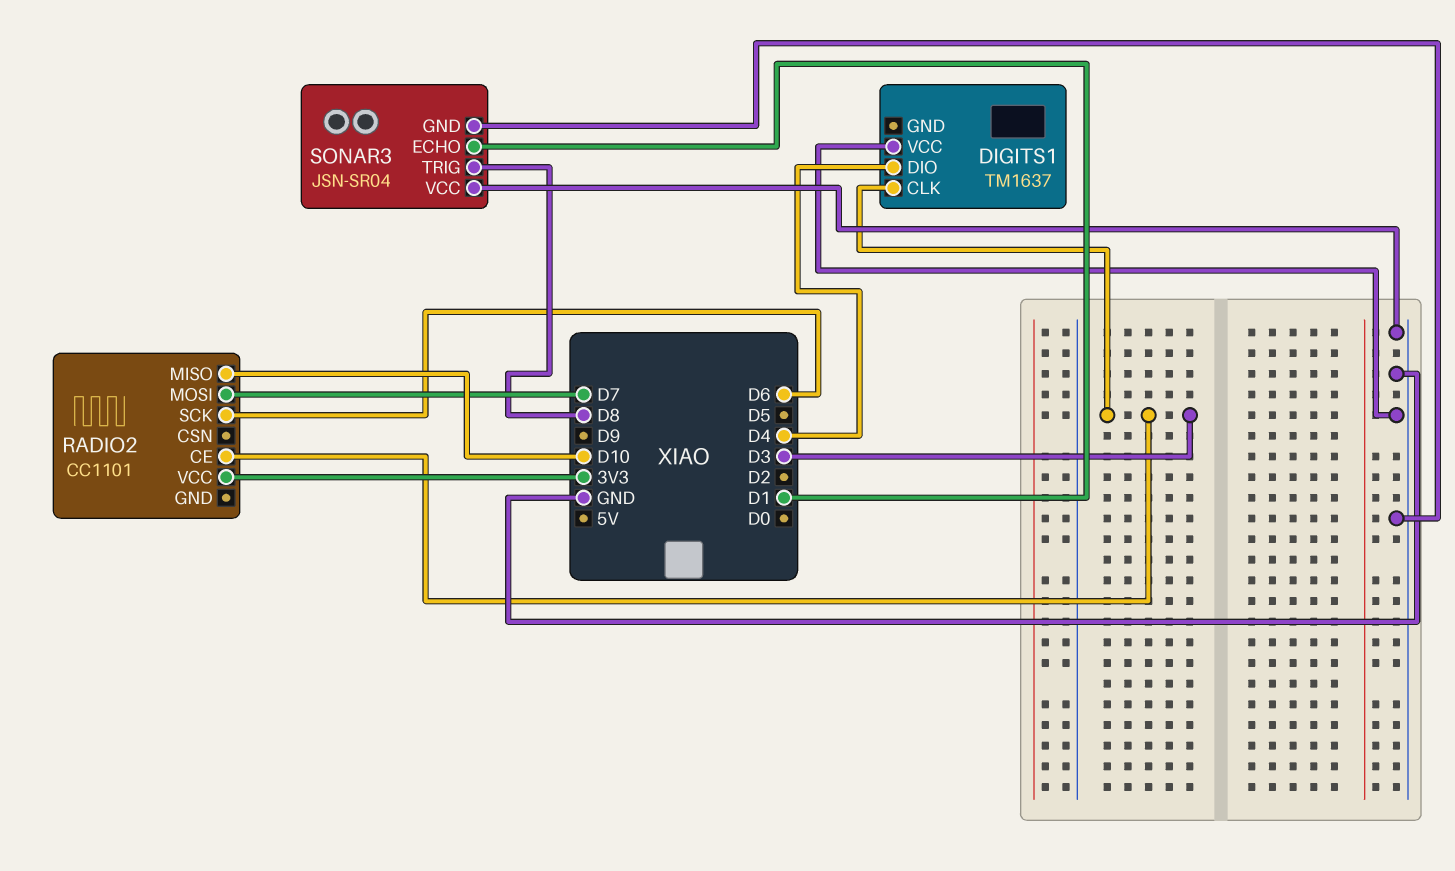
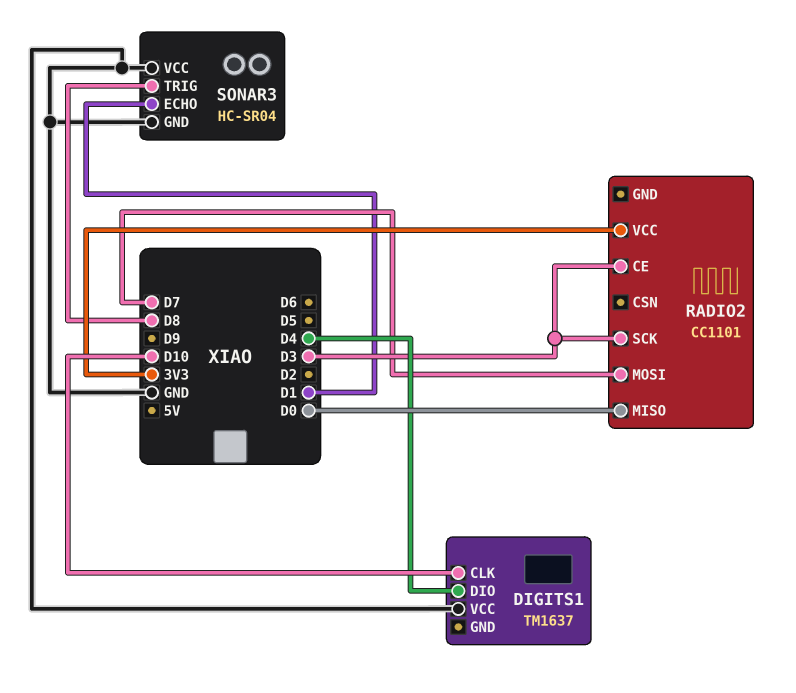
DIGITS1 pin CLK: D3 -> D10
RADIO2 pin MISO: D10 -> D0
RADIO2 pin SCK: D6 -> D3
SONAR3: JSN-SR04 -> HC-SR04

